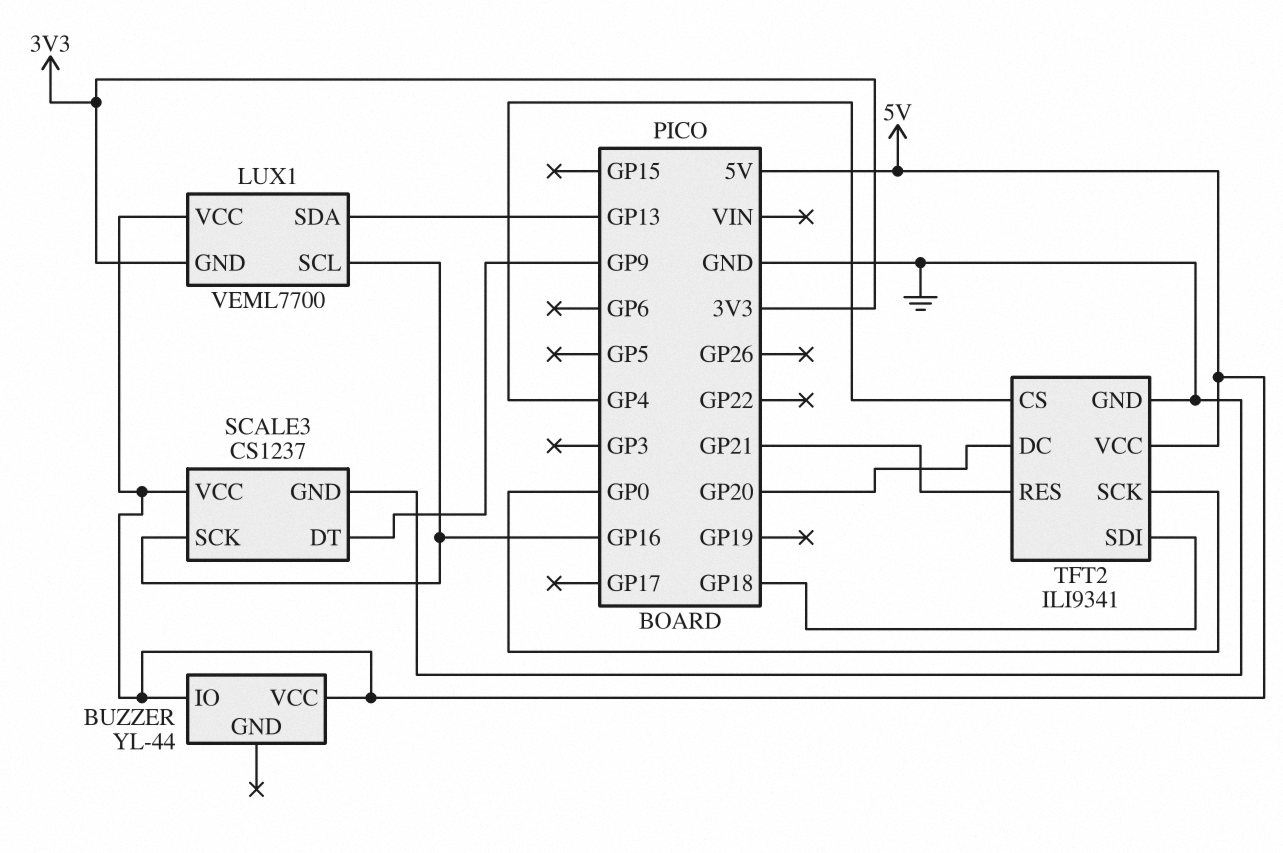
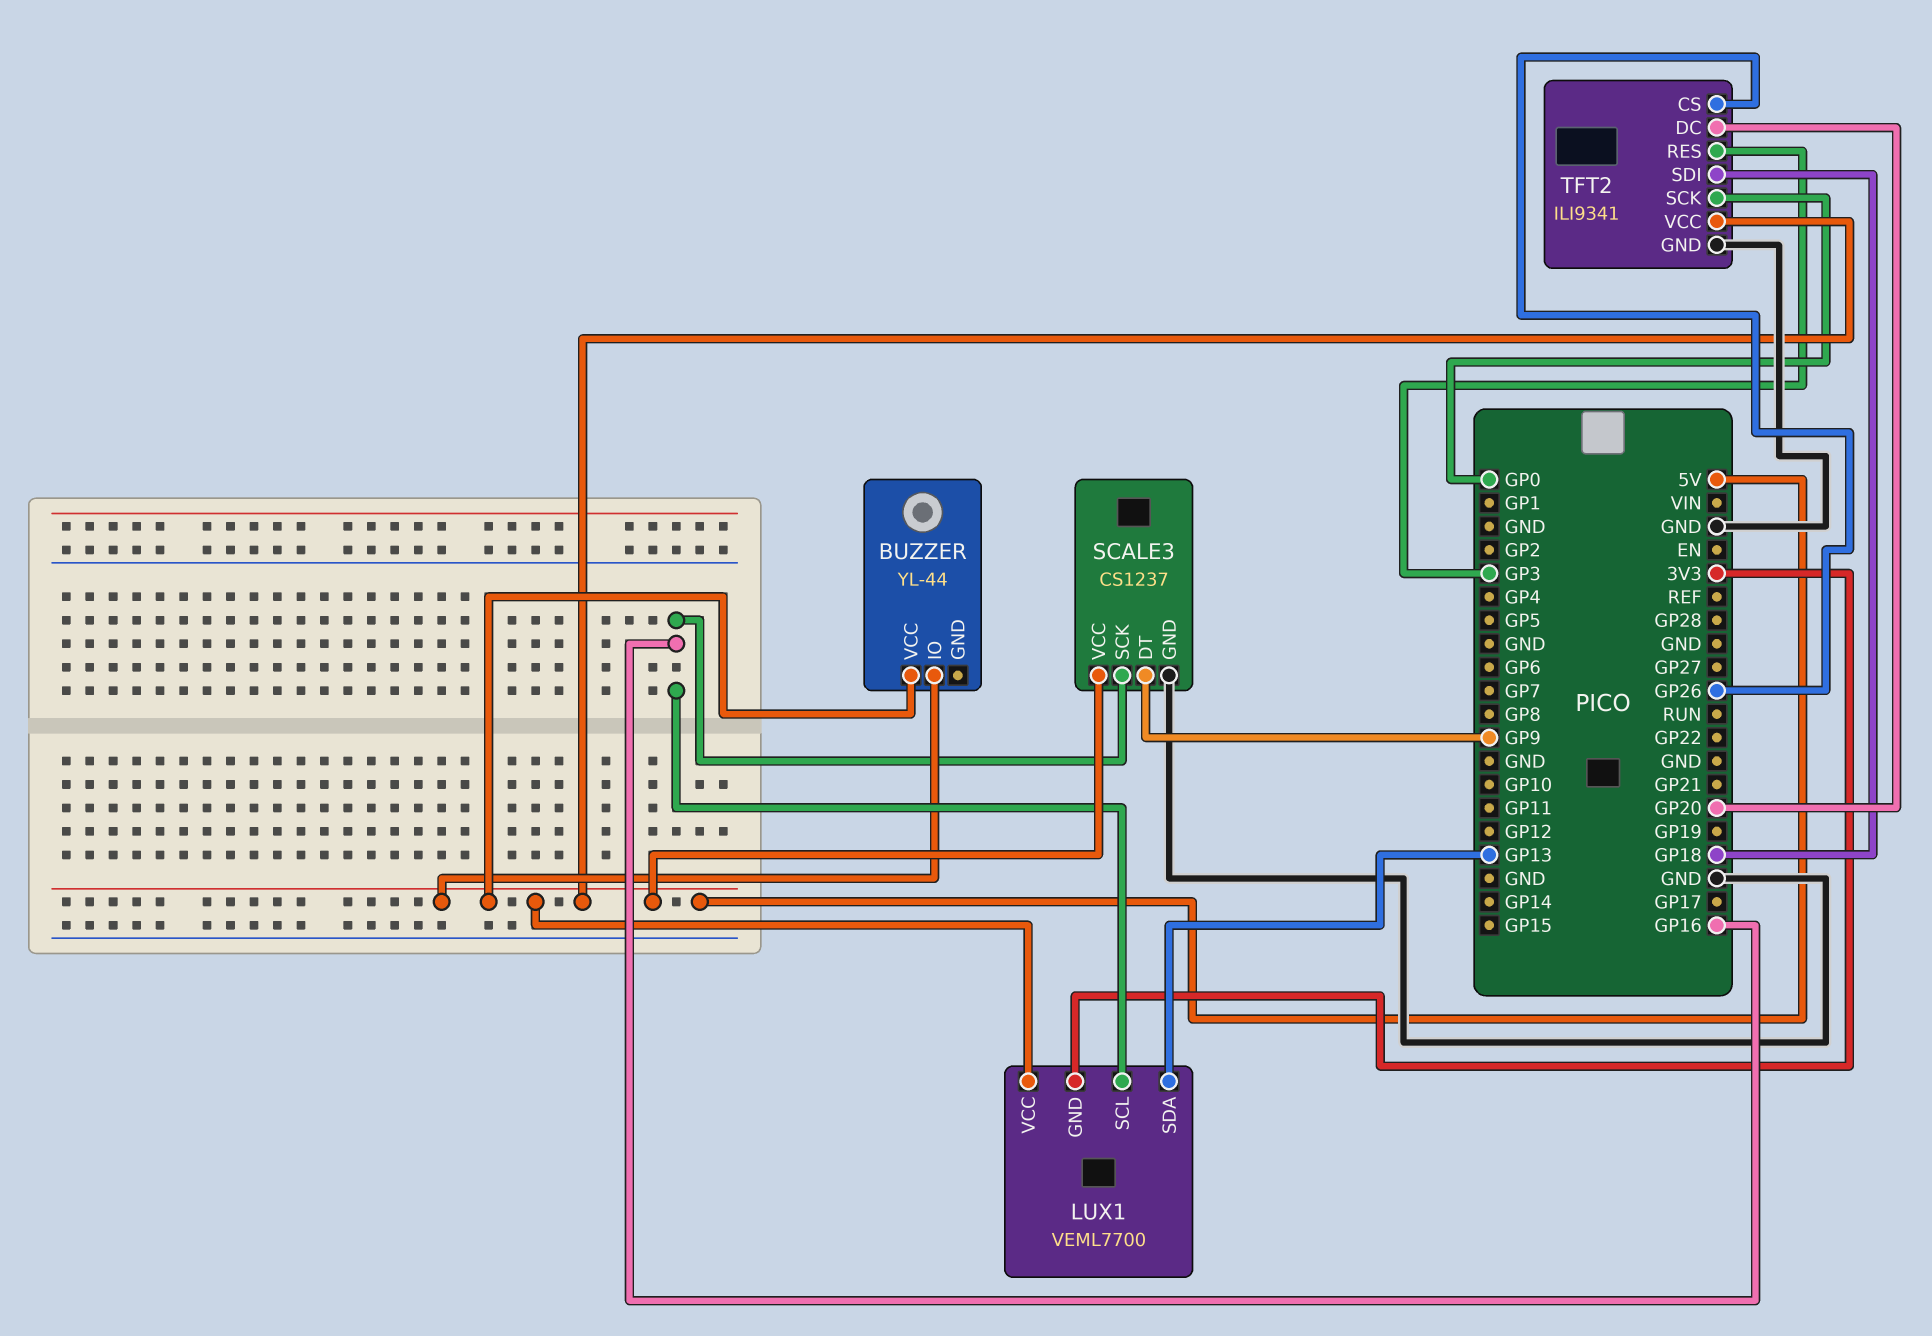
TFT2 pin CS: GP4 -> GP26
TFT2 pin RES: GP21 -> GP3

